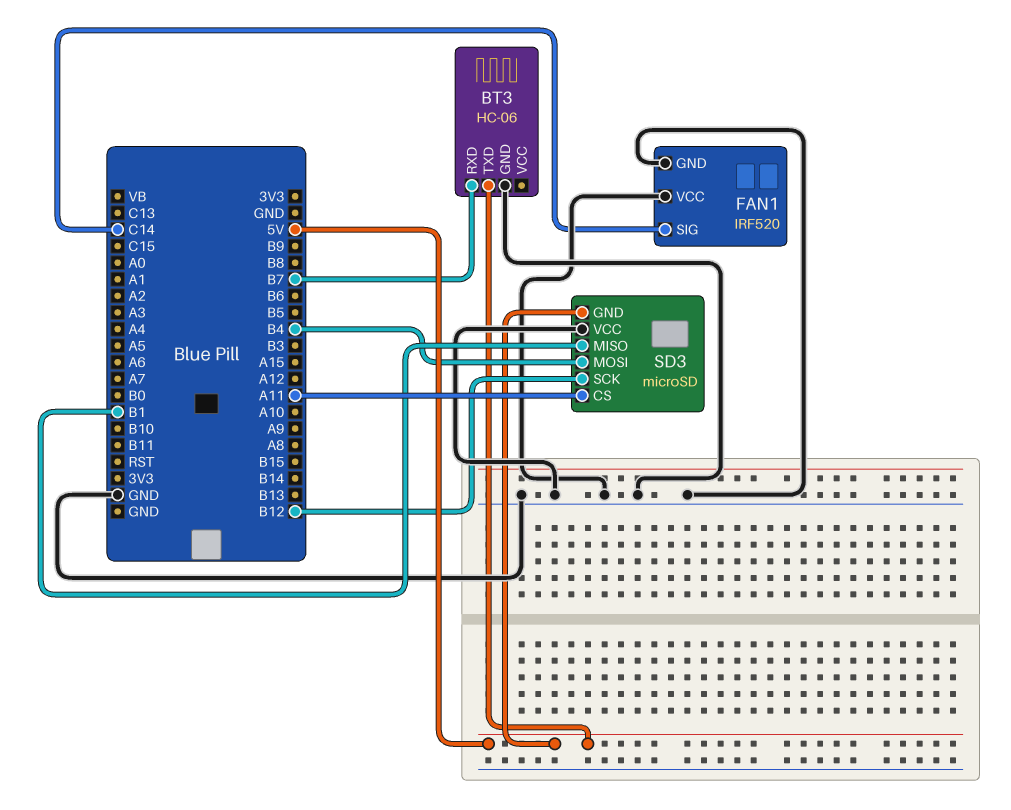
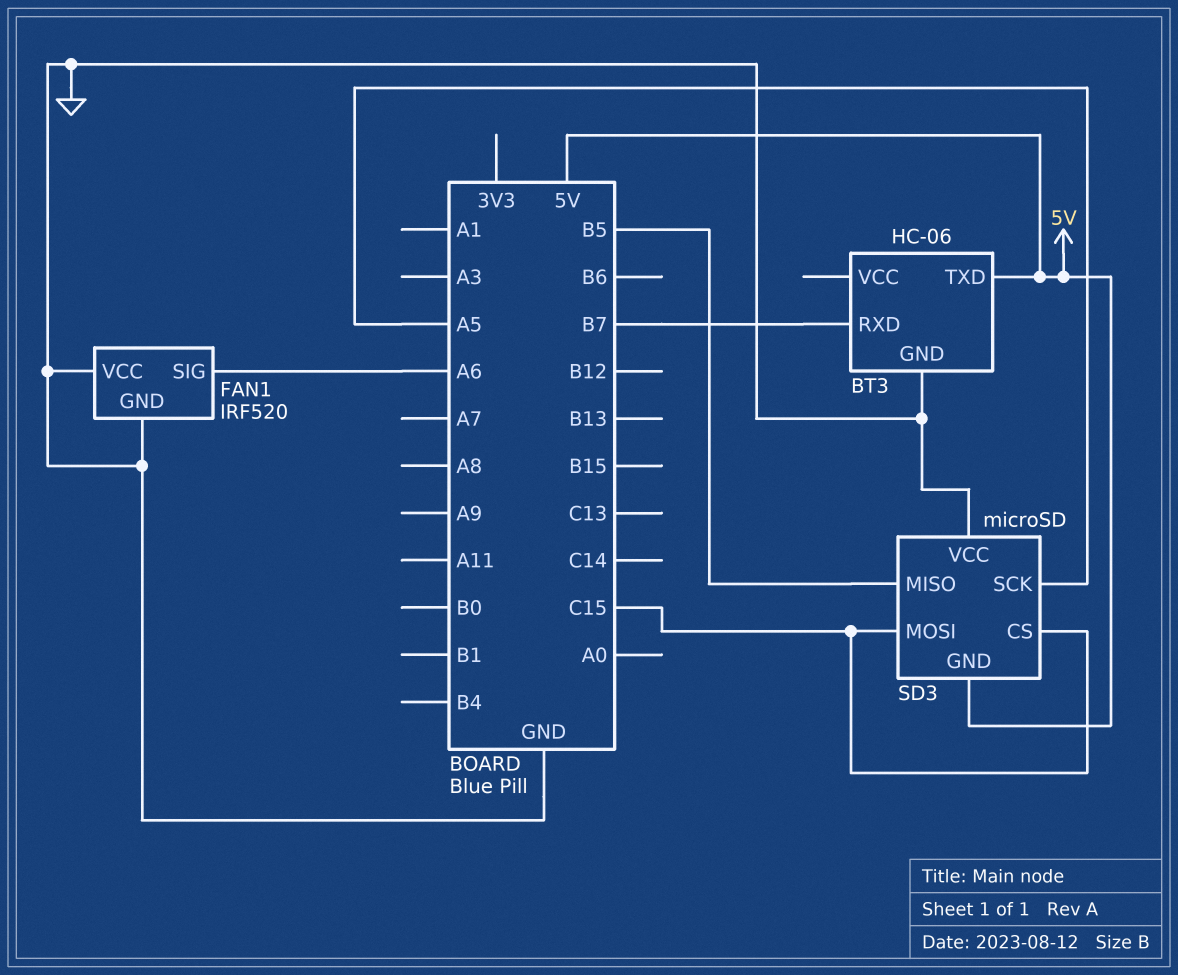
FAN1 pin SIG: C14 -> A6
SD3 pin CS: A11 -> C15
SD3 pin MISO: B1 -> B5
SD3 pin MOSI: B4 -> C15
SD3 pin SCK: B12 -> A5

